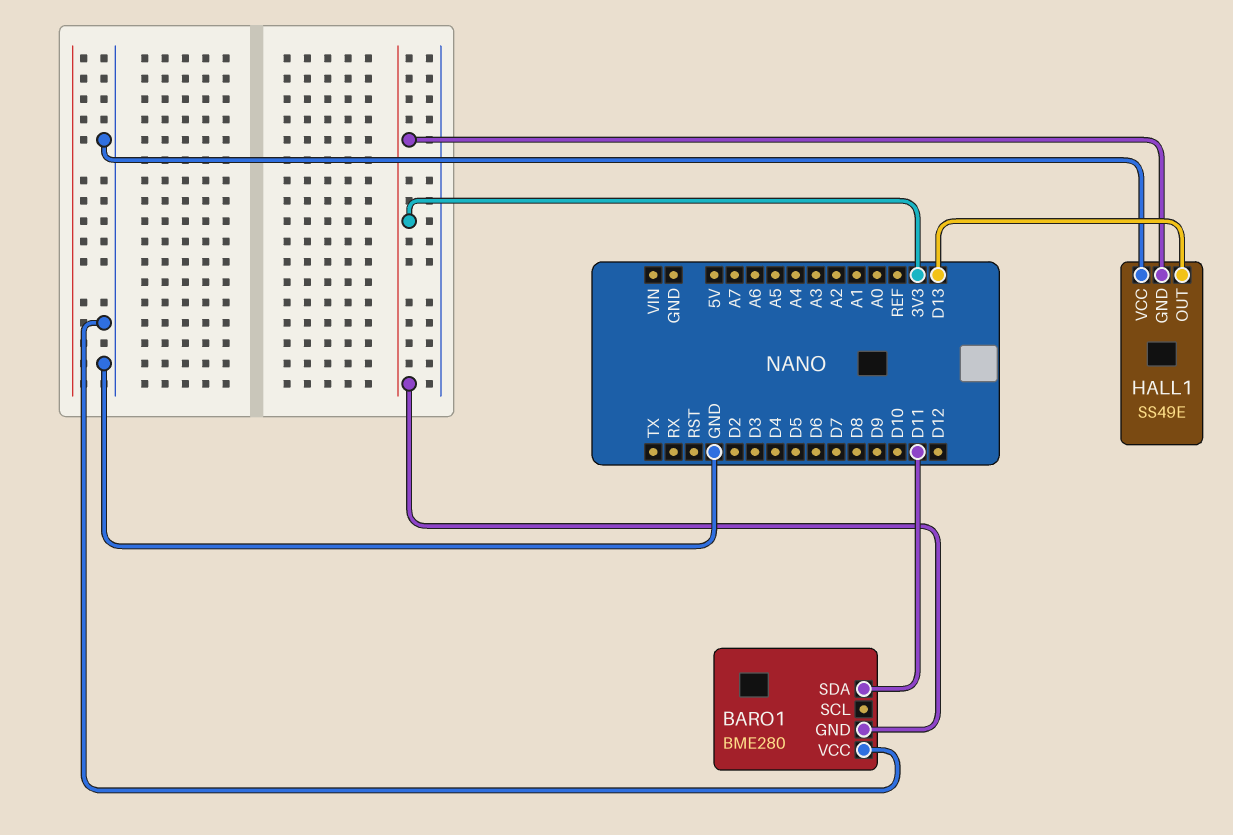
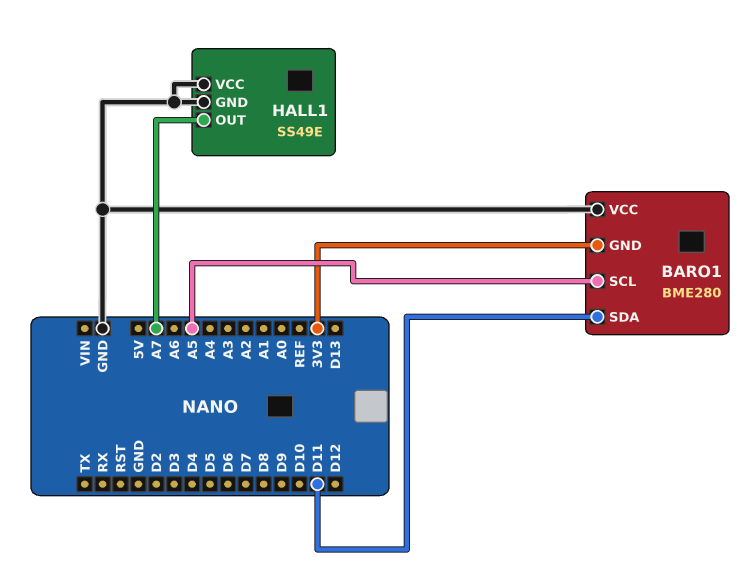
BARO1 pin SCL: none -> A5
HALL1 pin GND: 3V3 -> GND
HALL1 pin OUT: D13 -> A7

